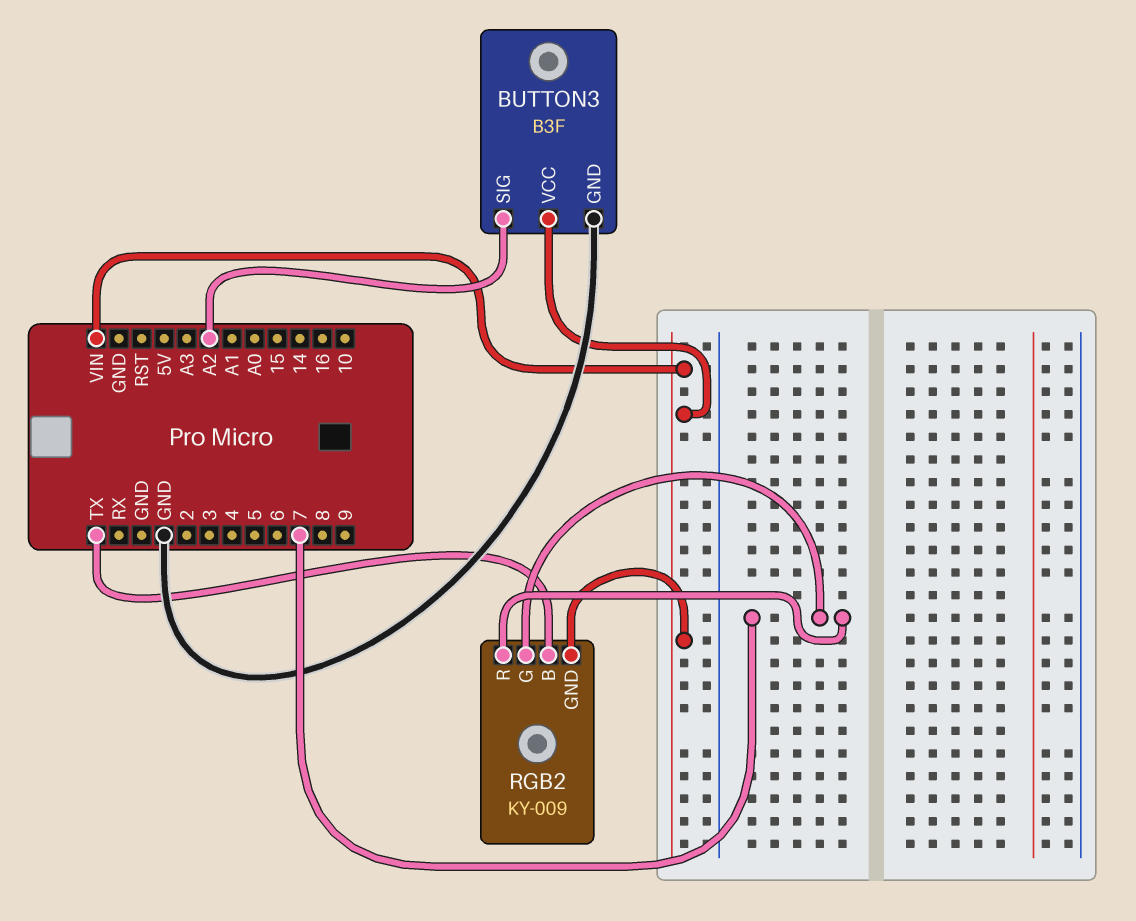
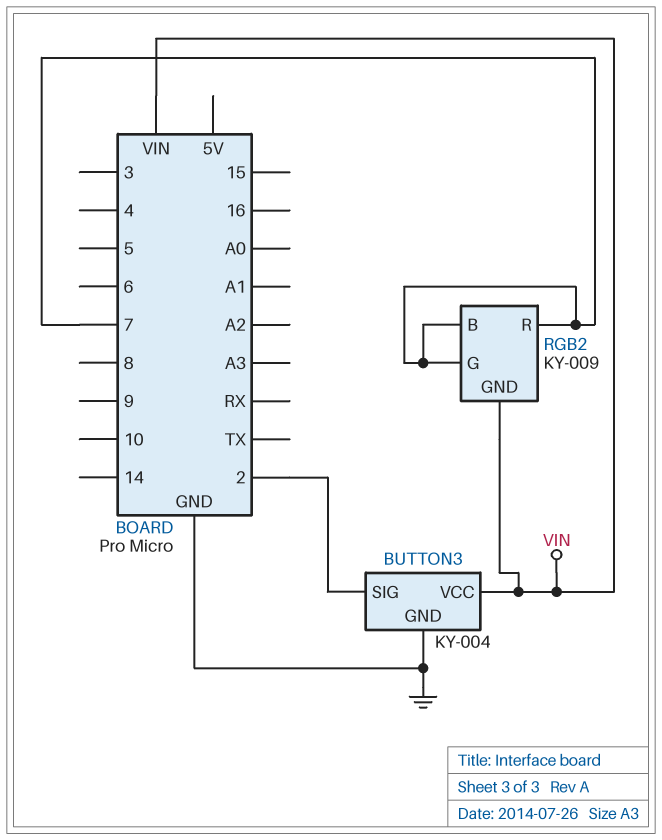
BUTTON3: B3F -> KY-004
BUTTON3 pin SIG: A2 -> 2
RGB2 pin B: TX -> 7

